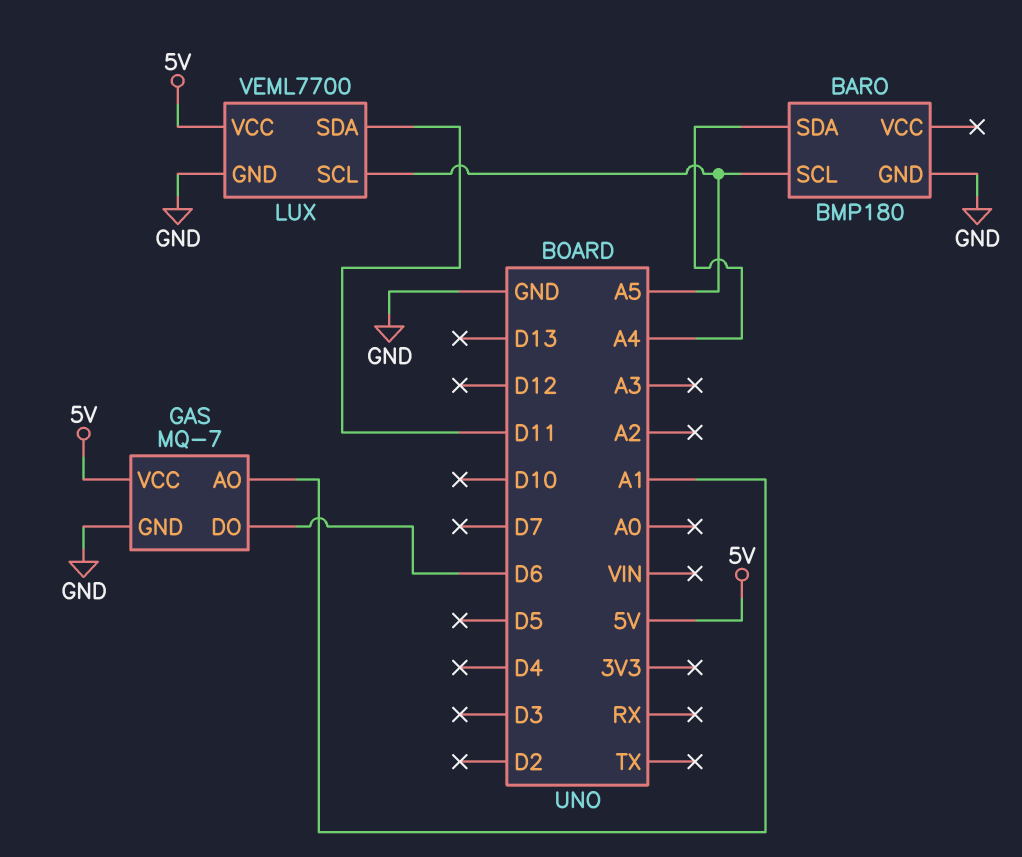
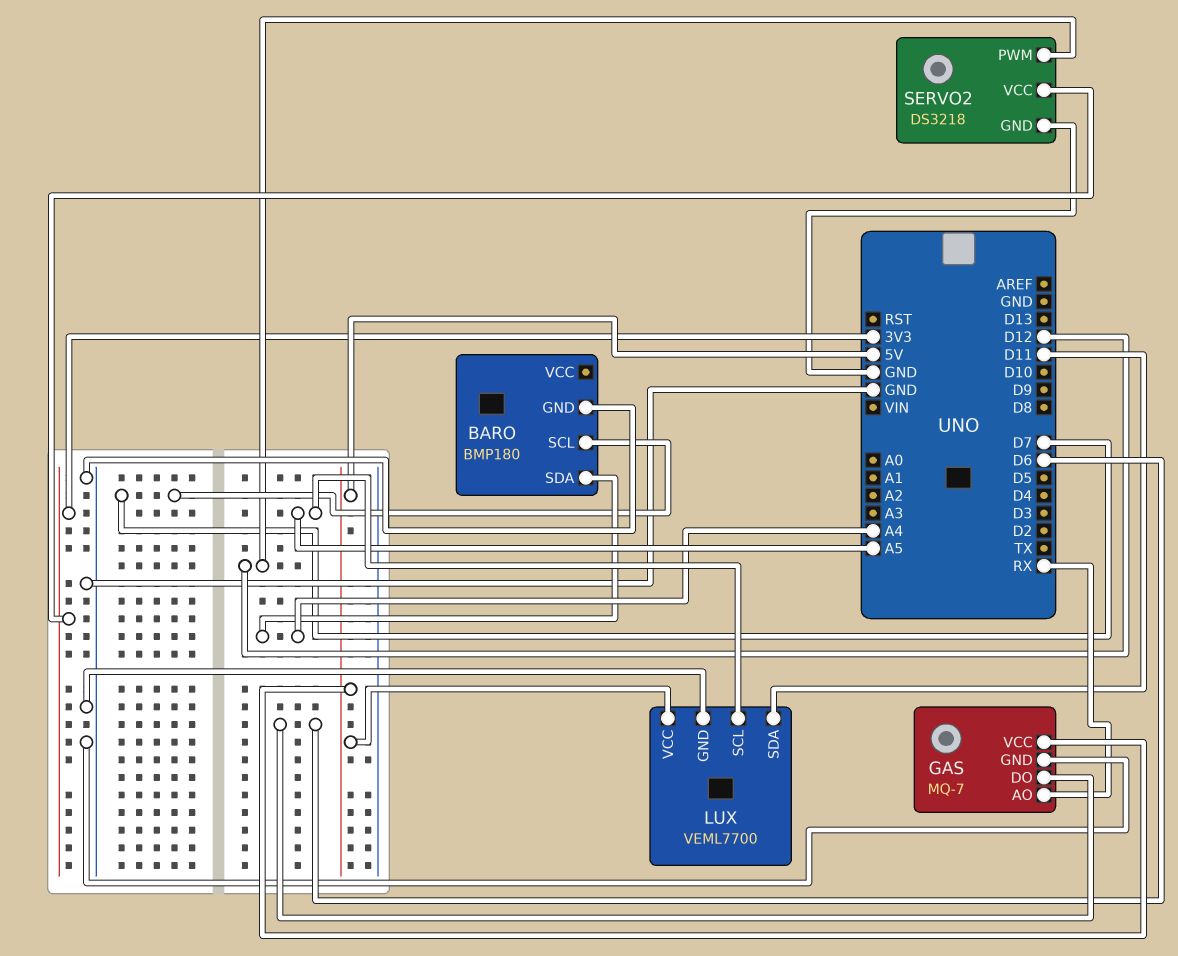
BARO pin SCL: A5 -> D7
GAS pin AO: A1 -> RX
SERVO2: none -> DS3218
SERVO2 pin GND: none -> GND
SERVO2 pin PWM: none -> D12
SERVO2 pin VCC: none -> 3V3

